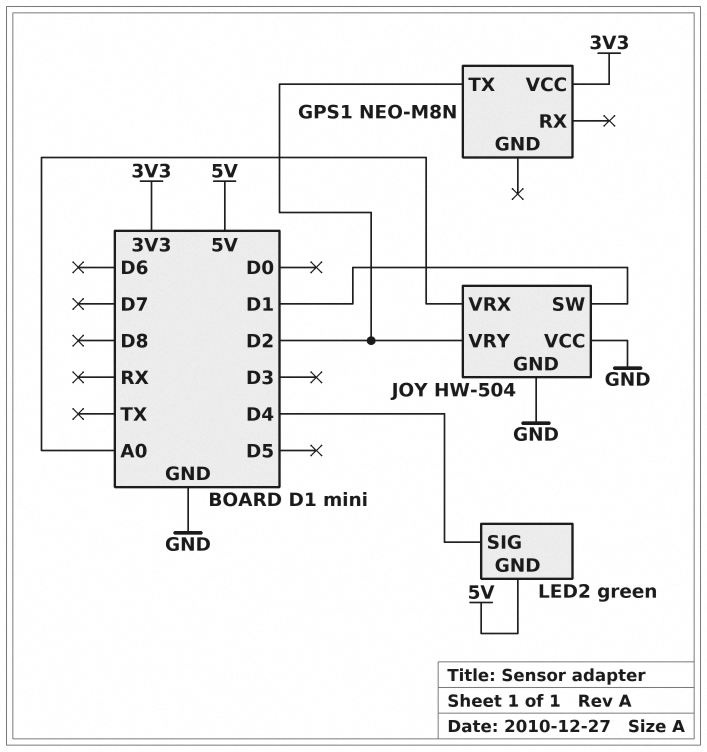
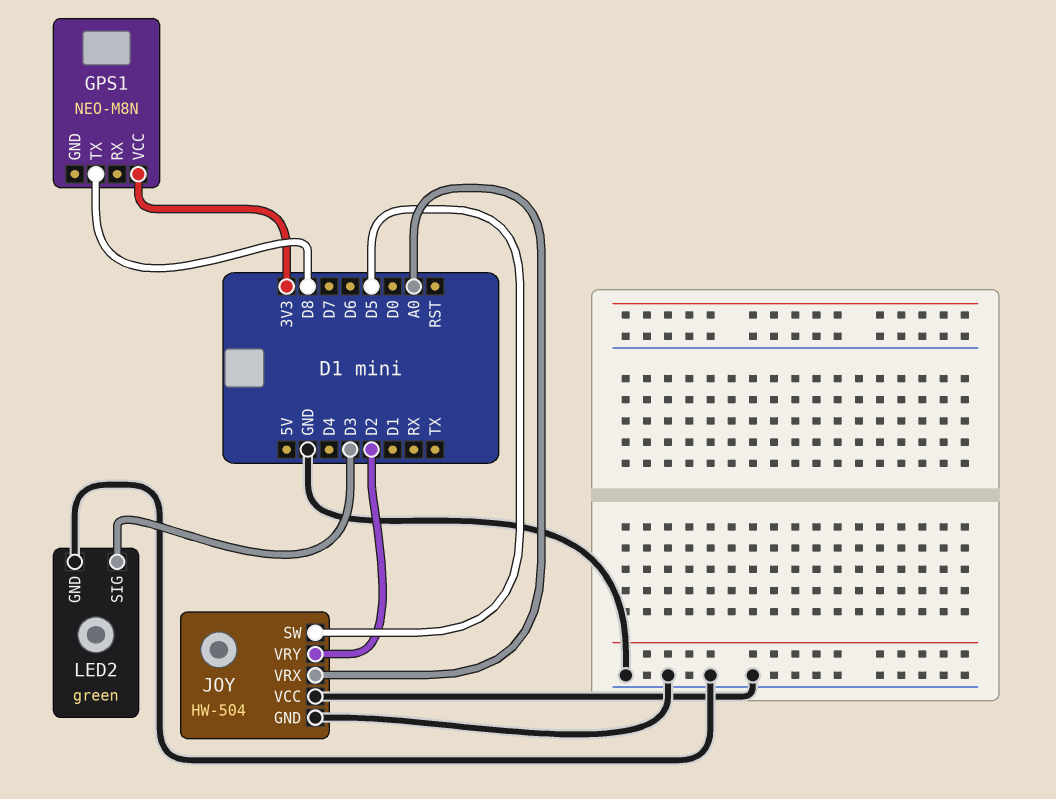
GPS1 pin TX: D2 -> D8
JOY pin SW: D1 -> D5
LED2 pin GND: 5V -> GND
LED2 pin SIG: D4 -> D3

